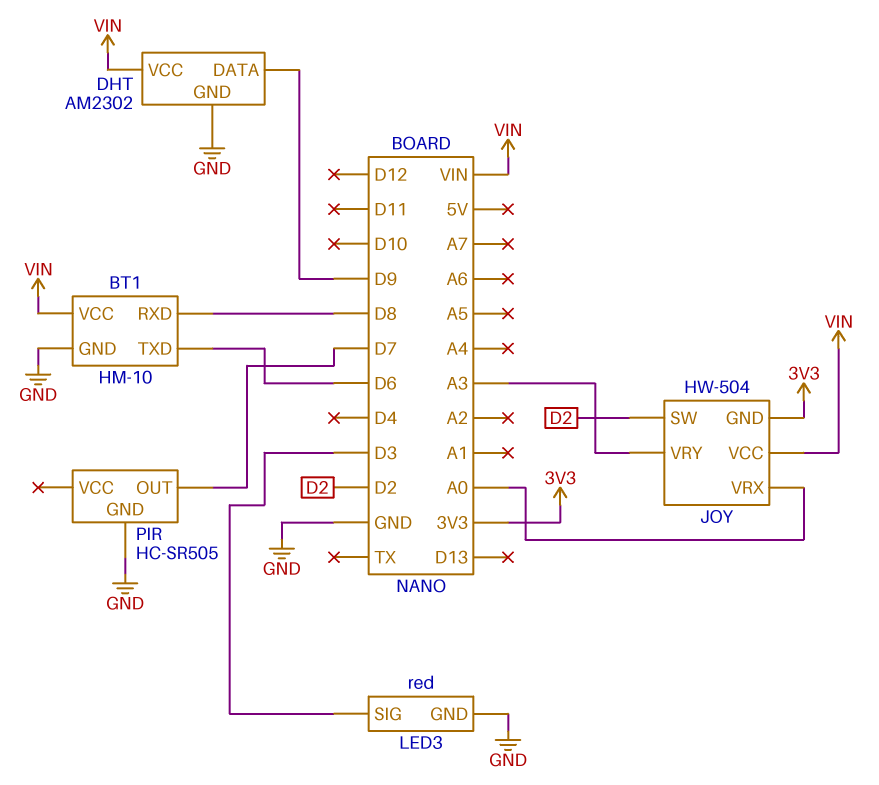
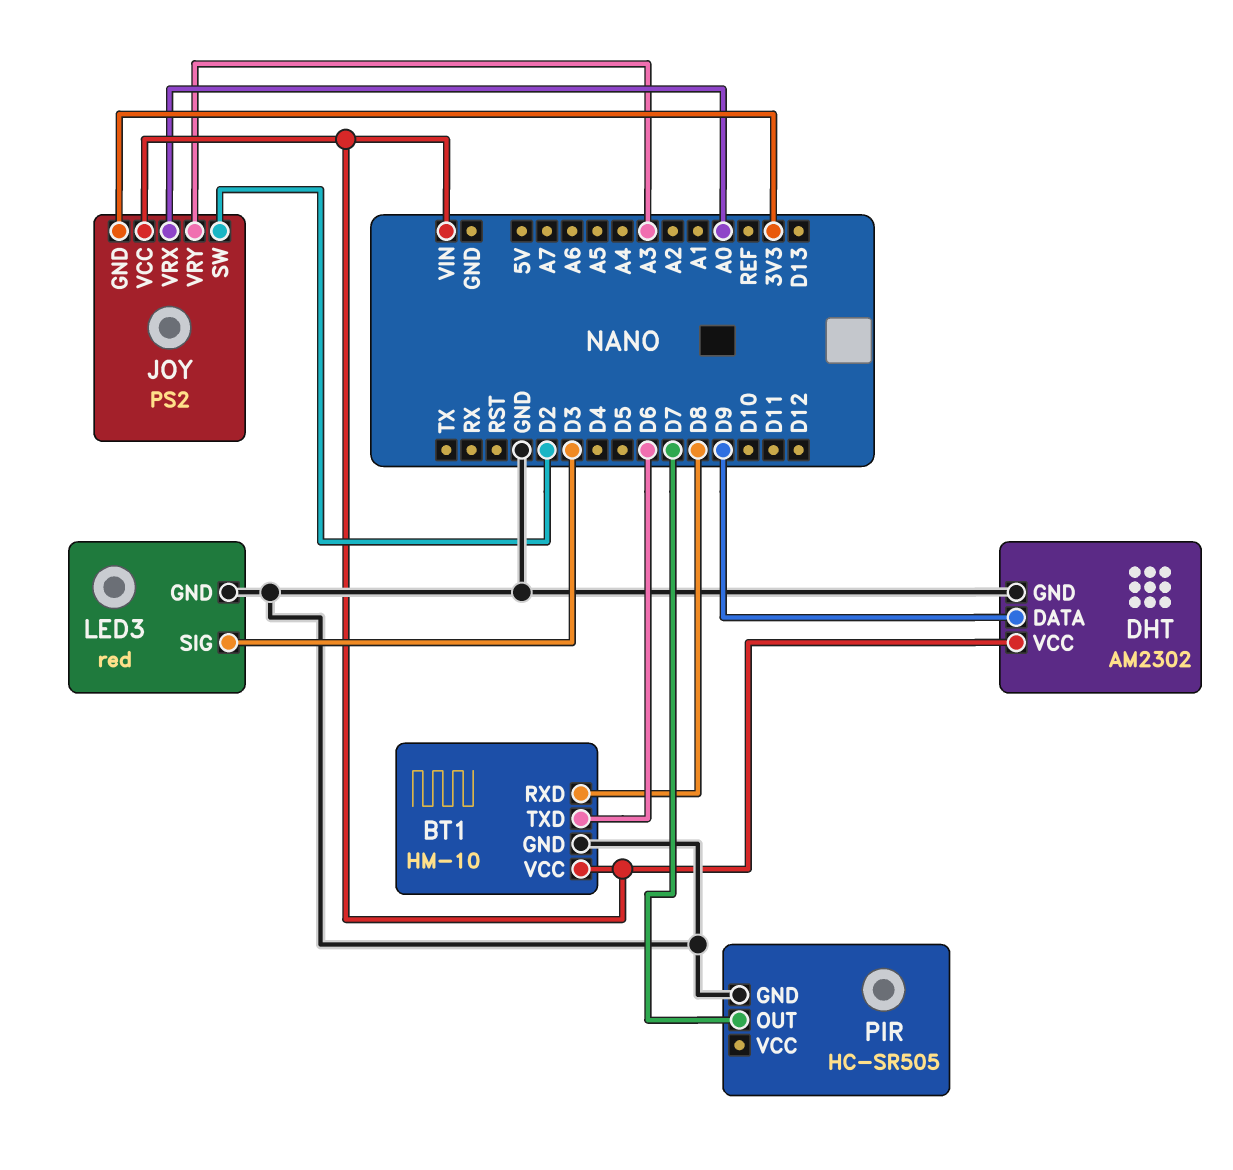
JOY: HW-504 -> PS2

